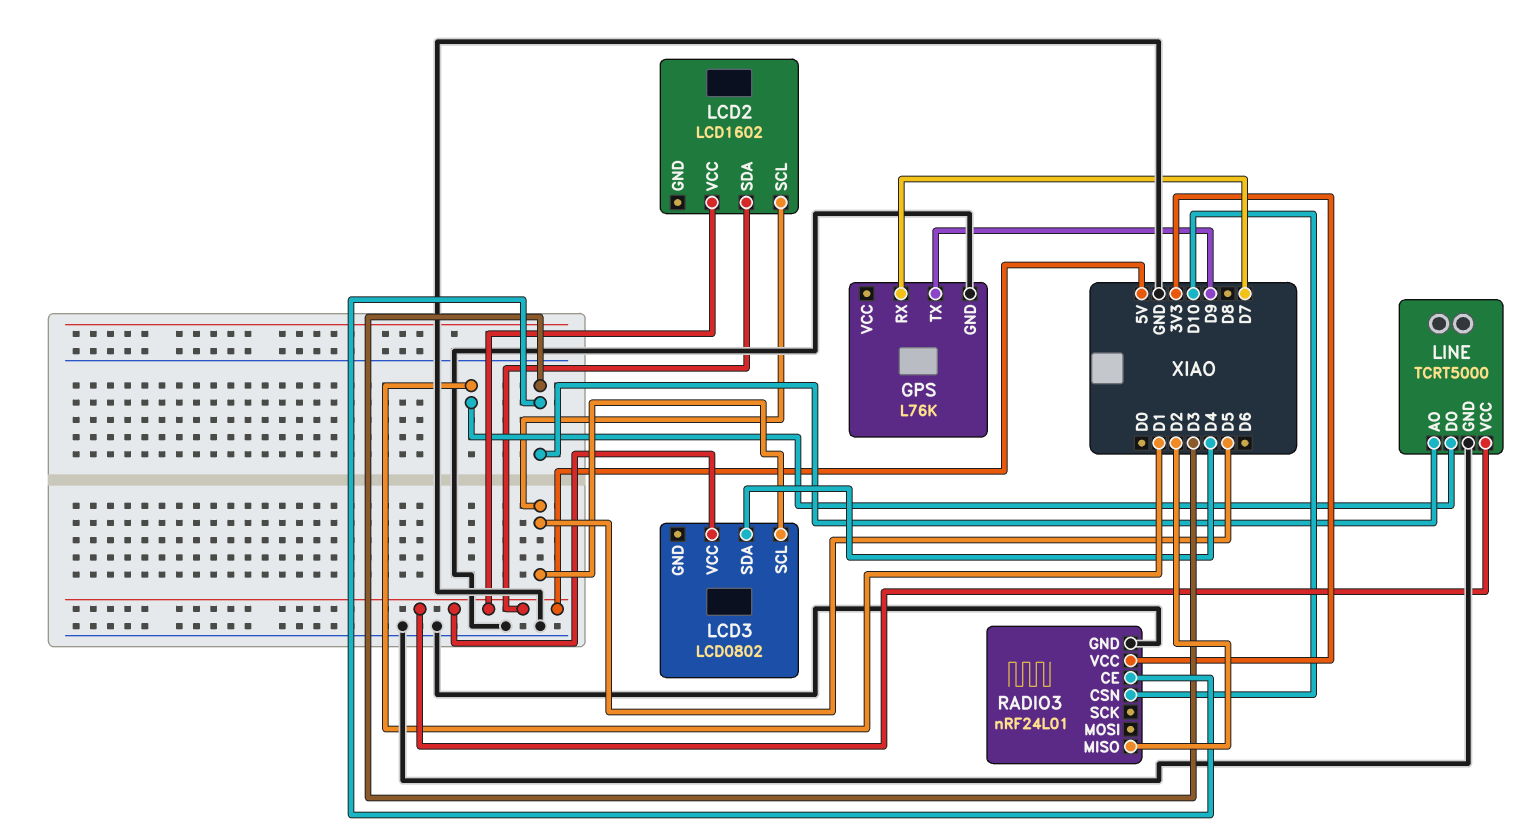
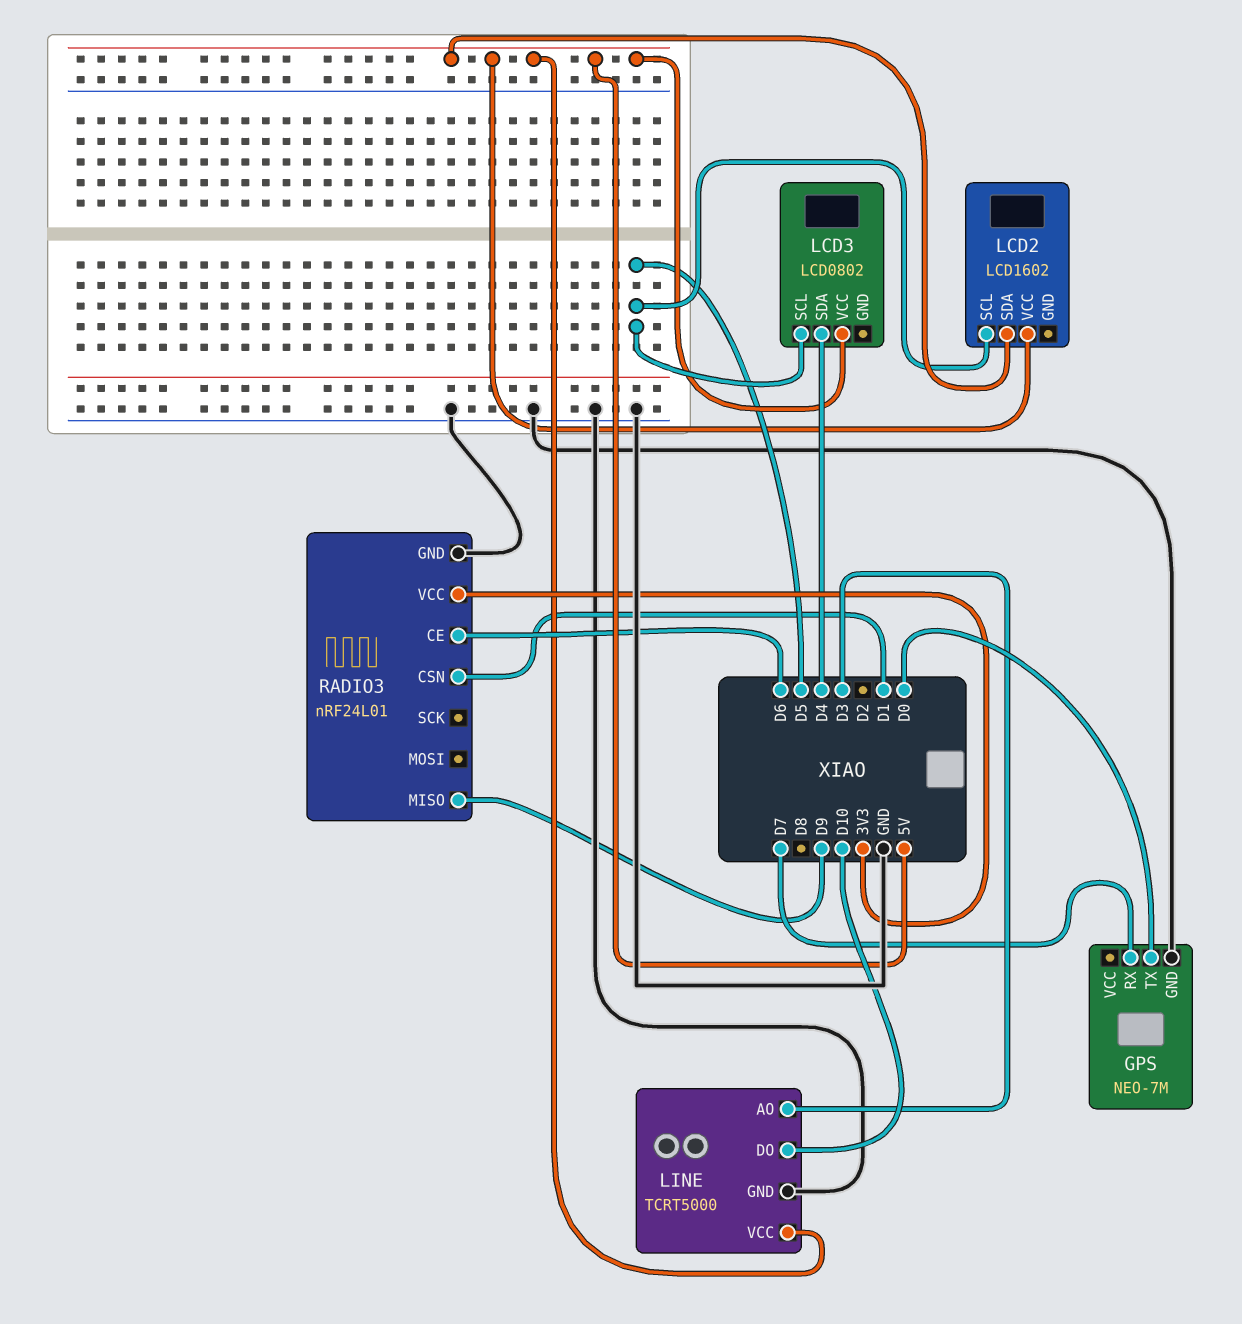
GPS: L76K -> NEO-7M
GPS pin TX: D9 -> D0
LINE pin DO: D1 -> D10
RADIO3 pin CE: D3 -> D6
RADIO3 pin CSN: D10 -> D1
RADIO3 pin MISO: D2 -> D9

